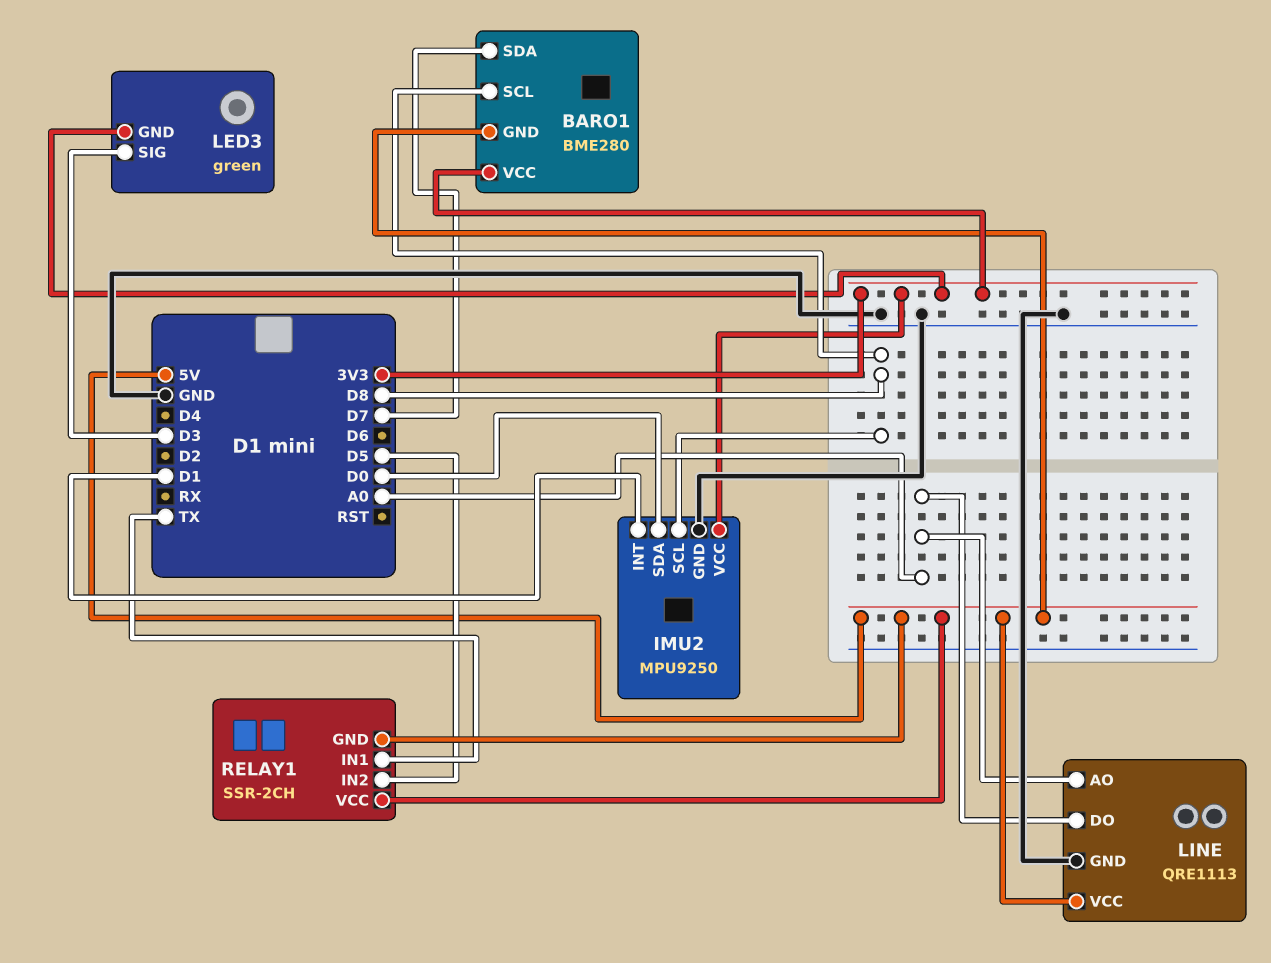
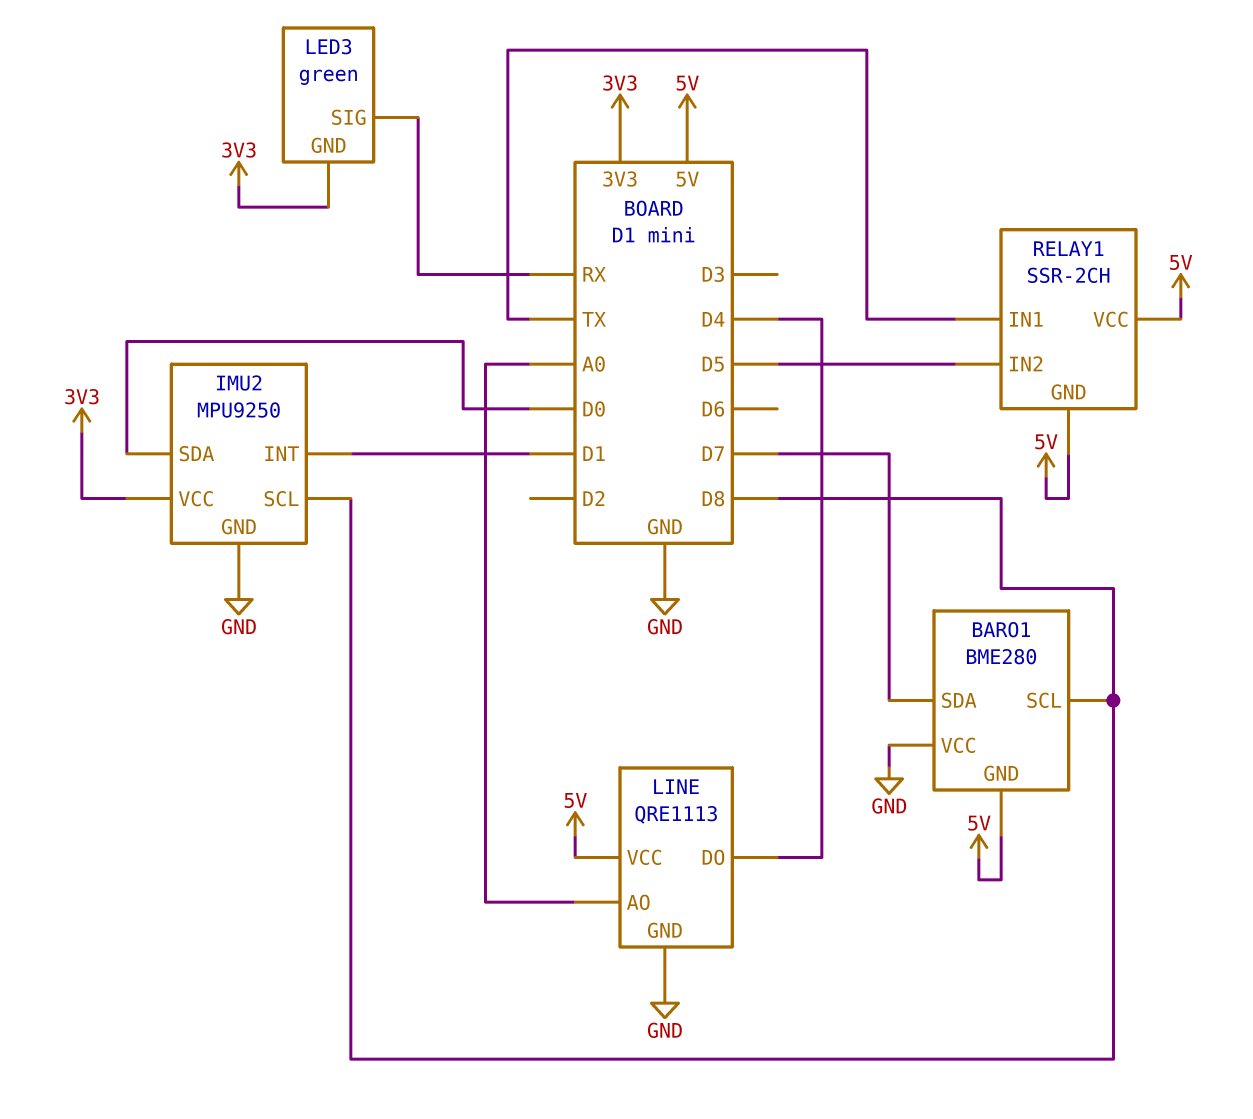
BARO1 pin VCC: 3V3 -> GND
LED3 pin SIG: D3 -> RX
LINE pin DO: A0 -> D4

